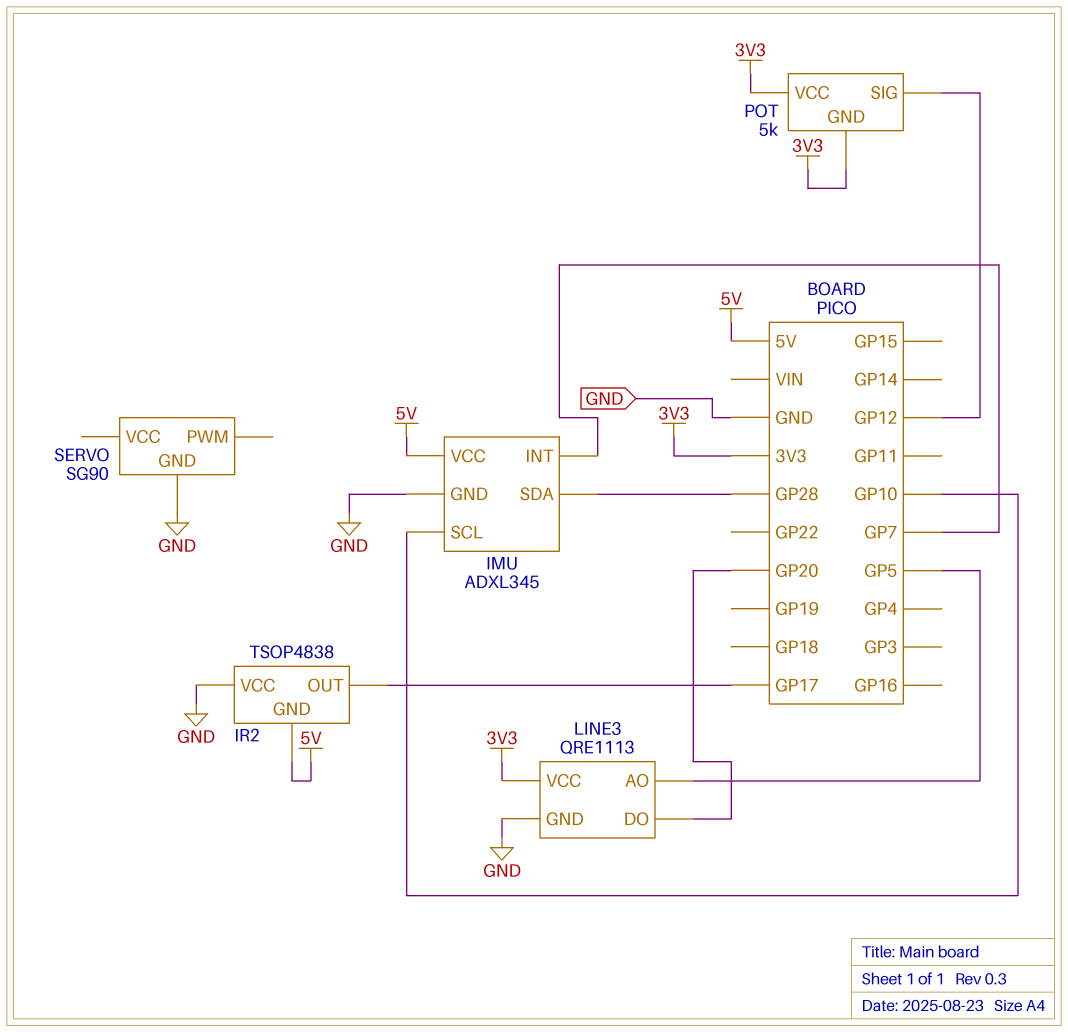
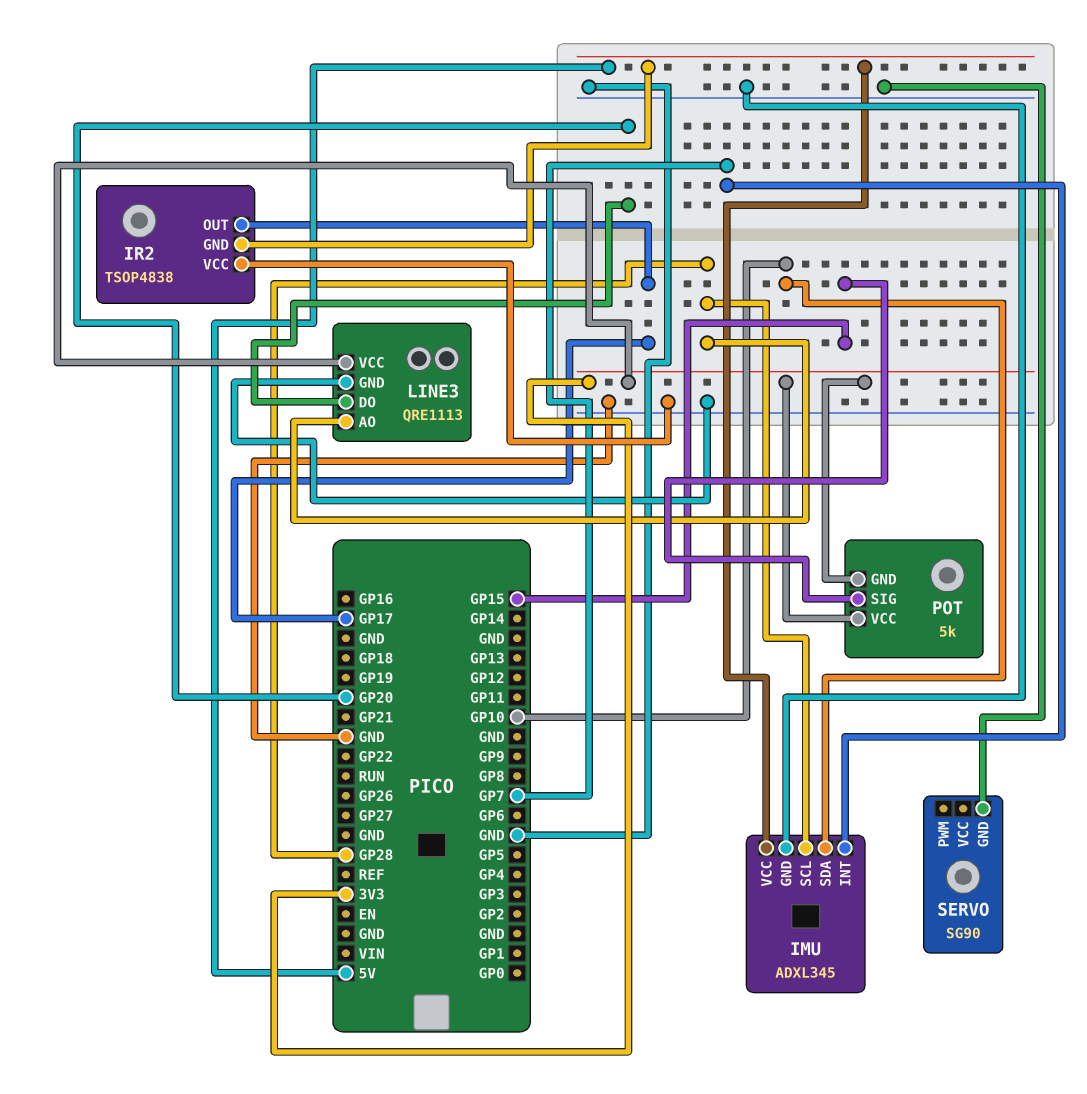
IMU pin SCL: GP10 -> GP28
IMU pin SDA: GP28 -> GP10
LINE3 pin AO: GP5 -> GP28
POT pin SIG: GP12 -> GP15

